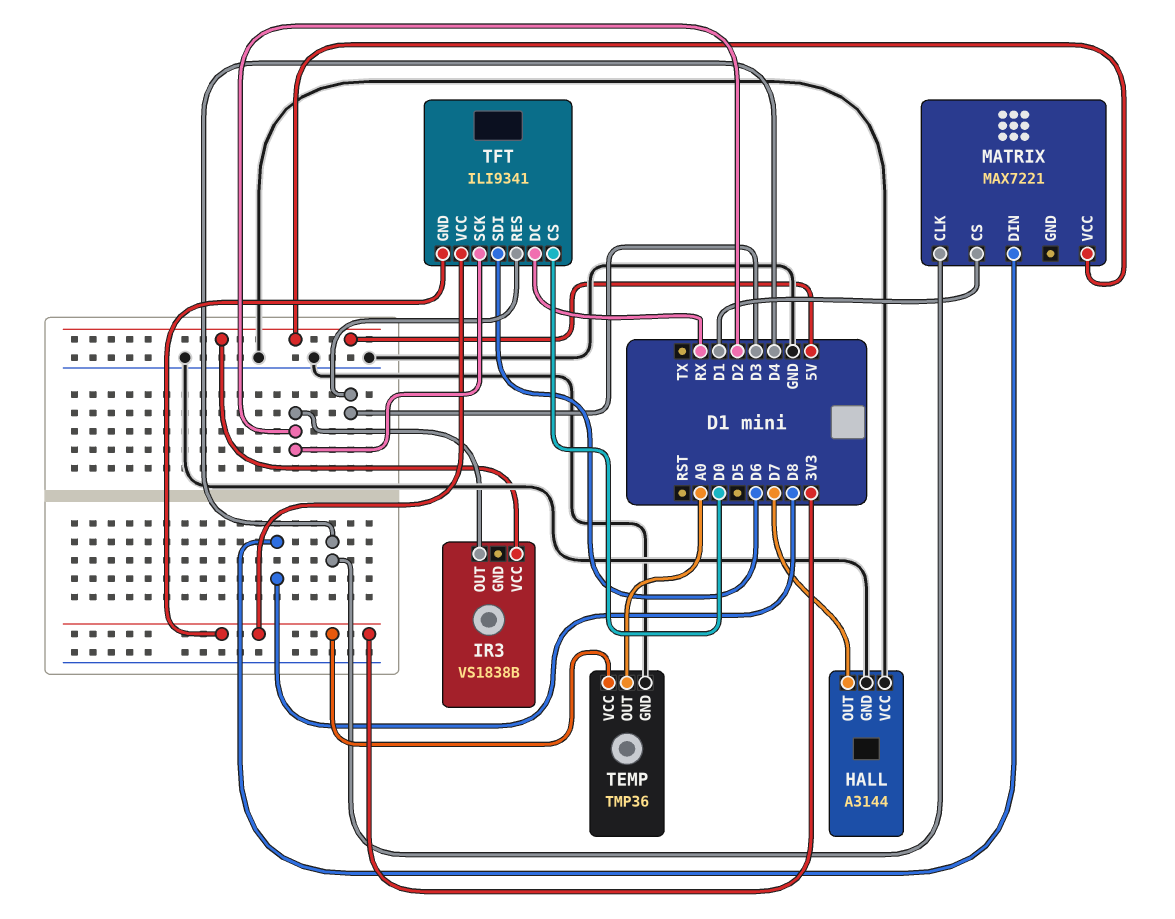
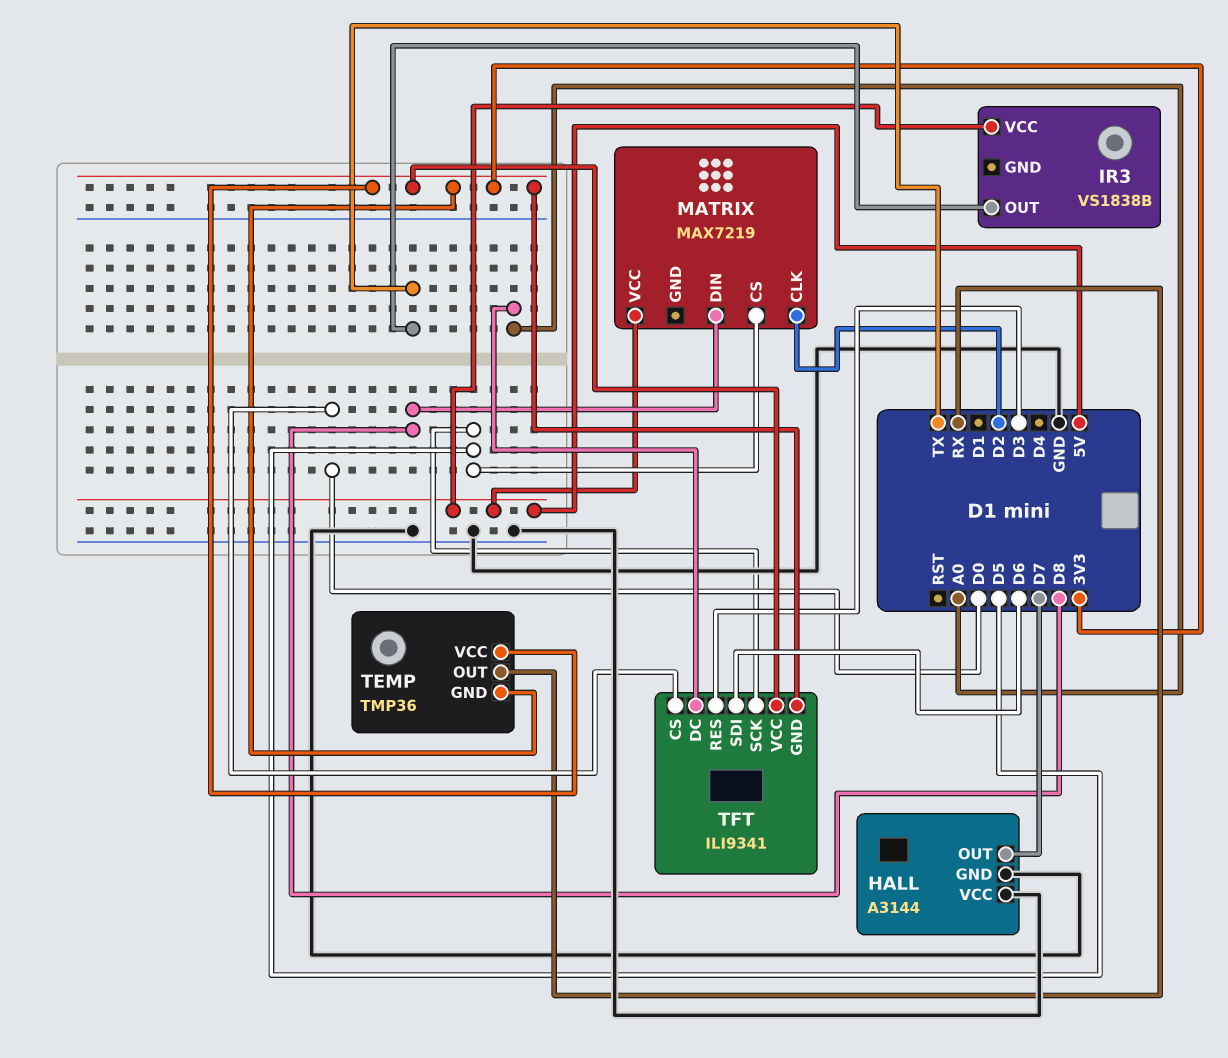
IR3 pin OUT: D2 -> TX
MATRIX: MAX7221 -> MAX7219
MATRIX pin CLK: D4 -> D2
MATRIX pin CS: D1 -> D5
TEMP pin GND: GND -> 3V3
TEMP pin OUT: A0 -> RX
TFT pin DC: RX -> A0
TFT pin SCK: D2 -> D5

